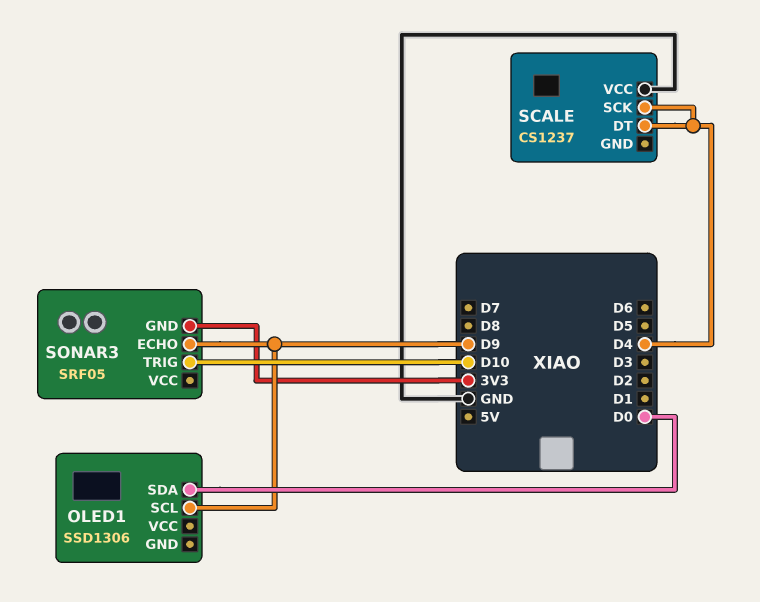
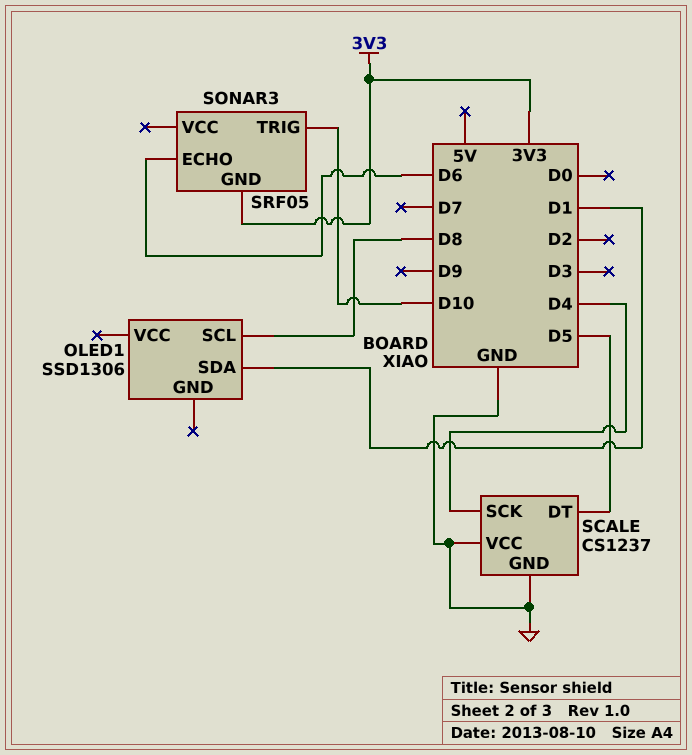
OLED1 pin SCL: D9 -> D8
OLED1 pin SDA: D0 -> D1
SCALE pin DT: D4 -> D5
SCALE pin GND: none -> GND
SONAR3 pin ECHO: D9 -> D6

